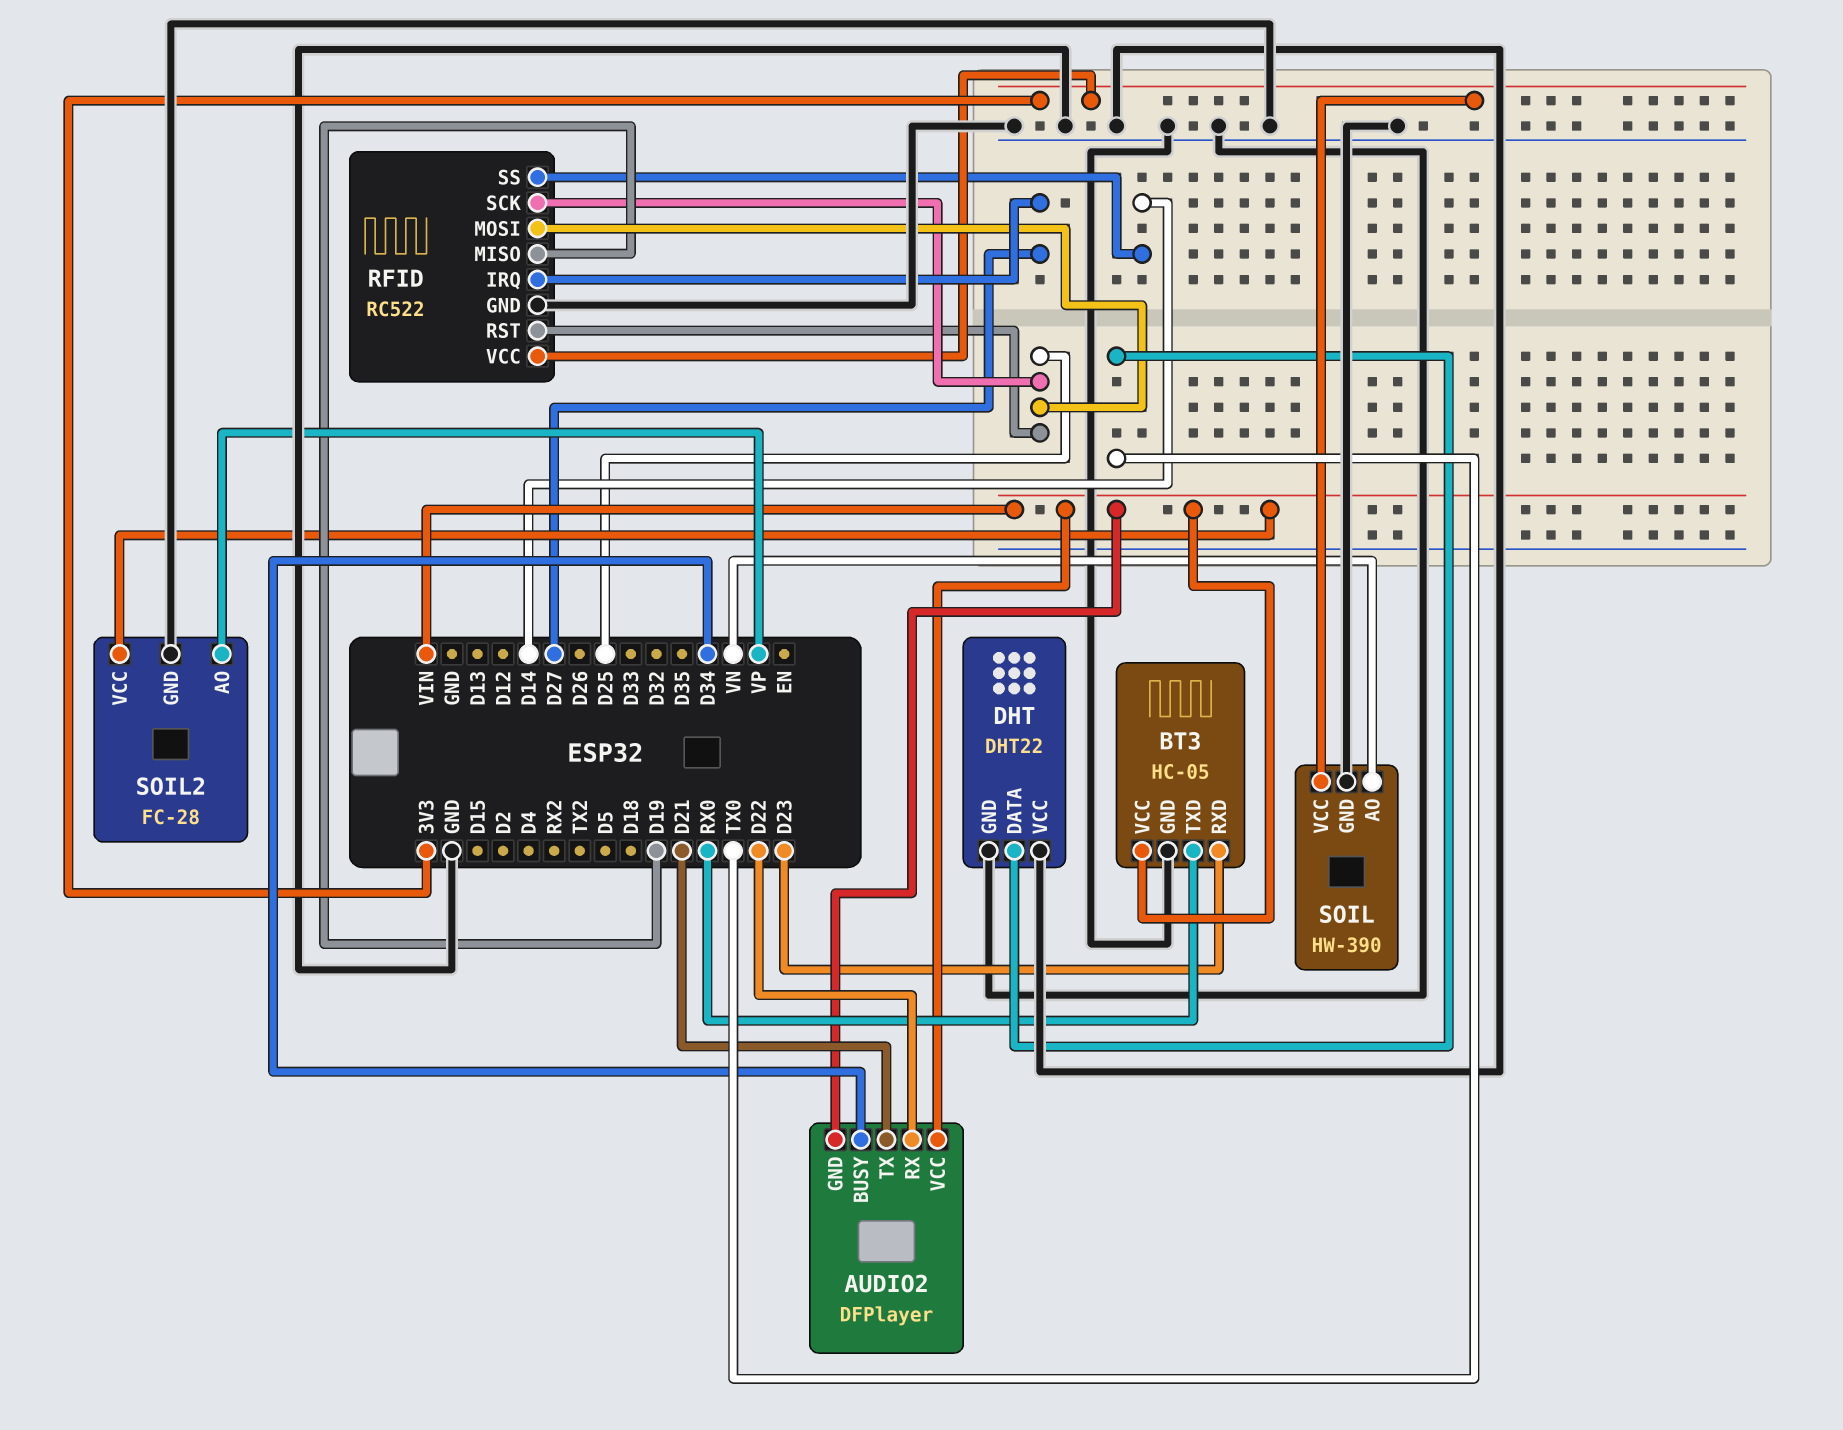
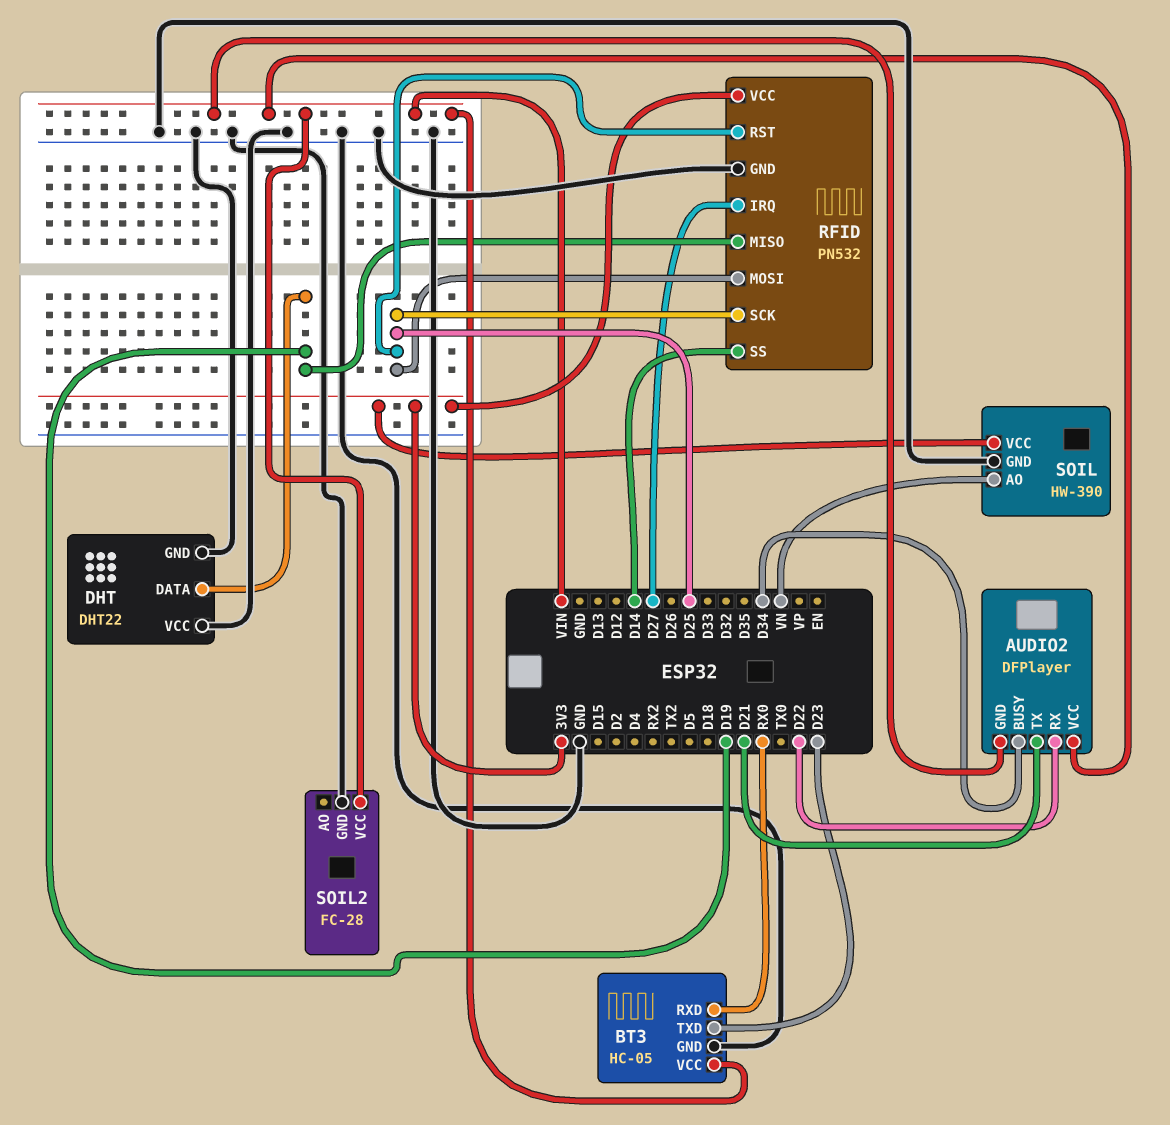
BT3 pin RXD: D23 -> RX0
BT3 pin TXD: RX0 -> D23
DHT pin DATA: TX0 -> D19
RFID: RC522 -> PN532
SOIL2 pin AO: VP -> none

